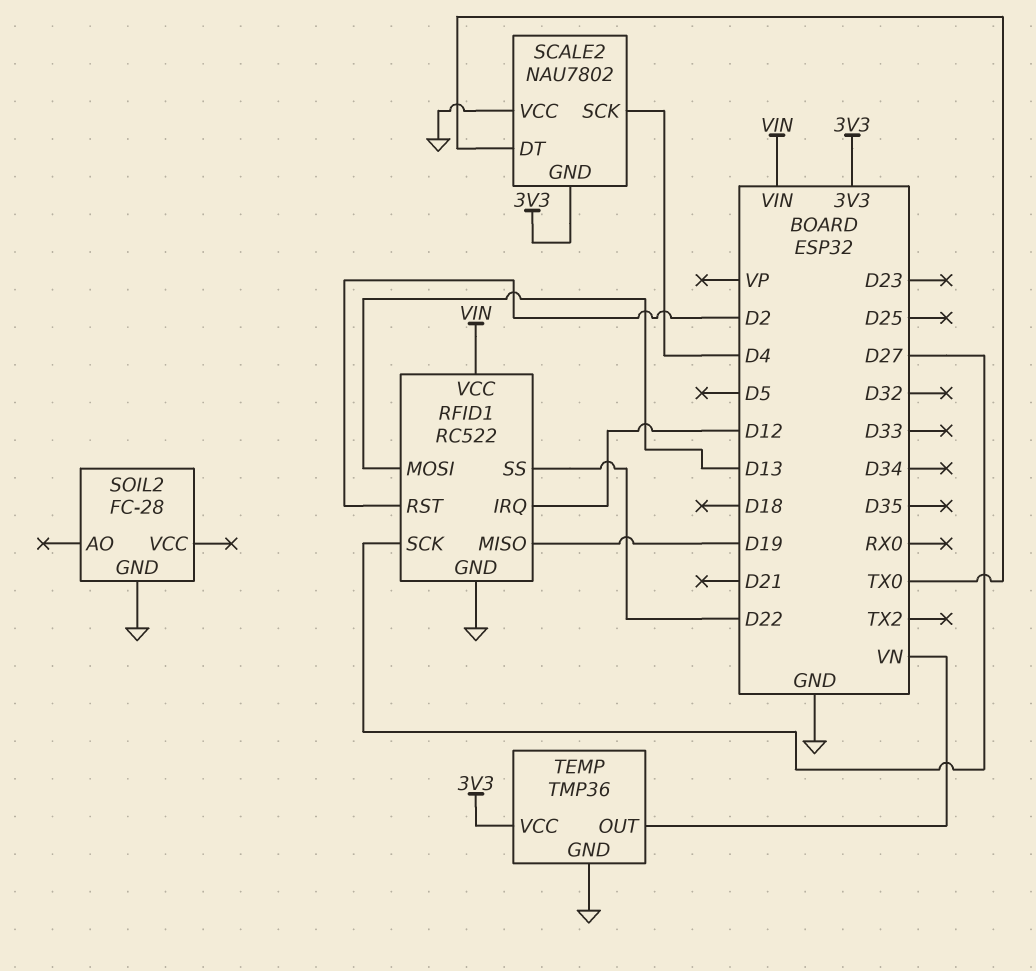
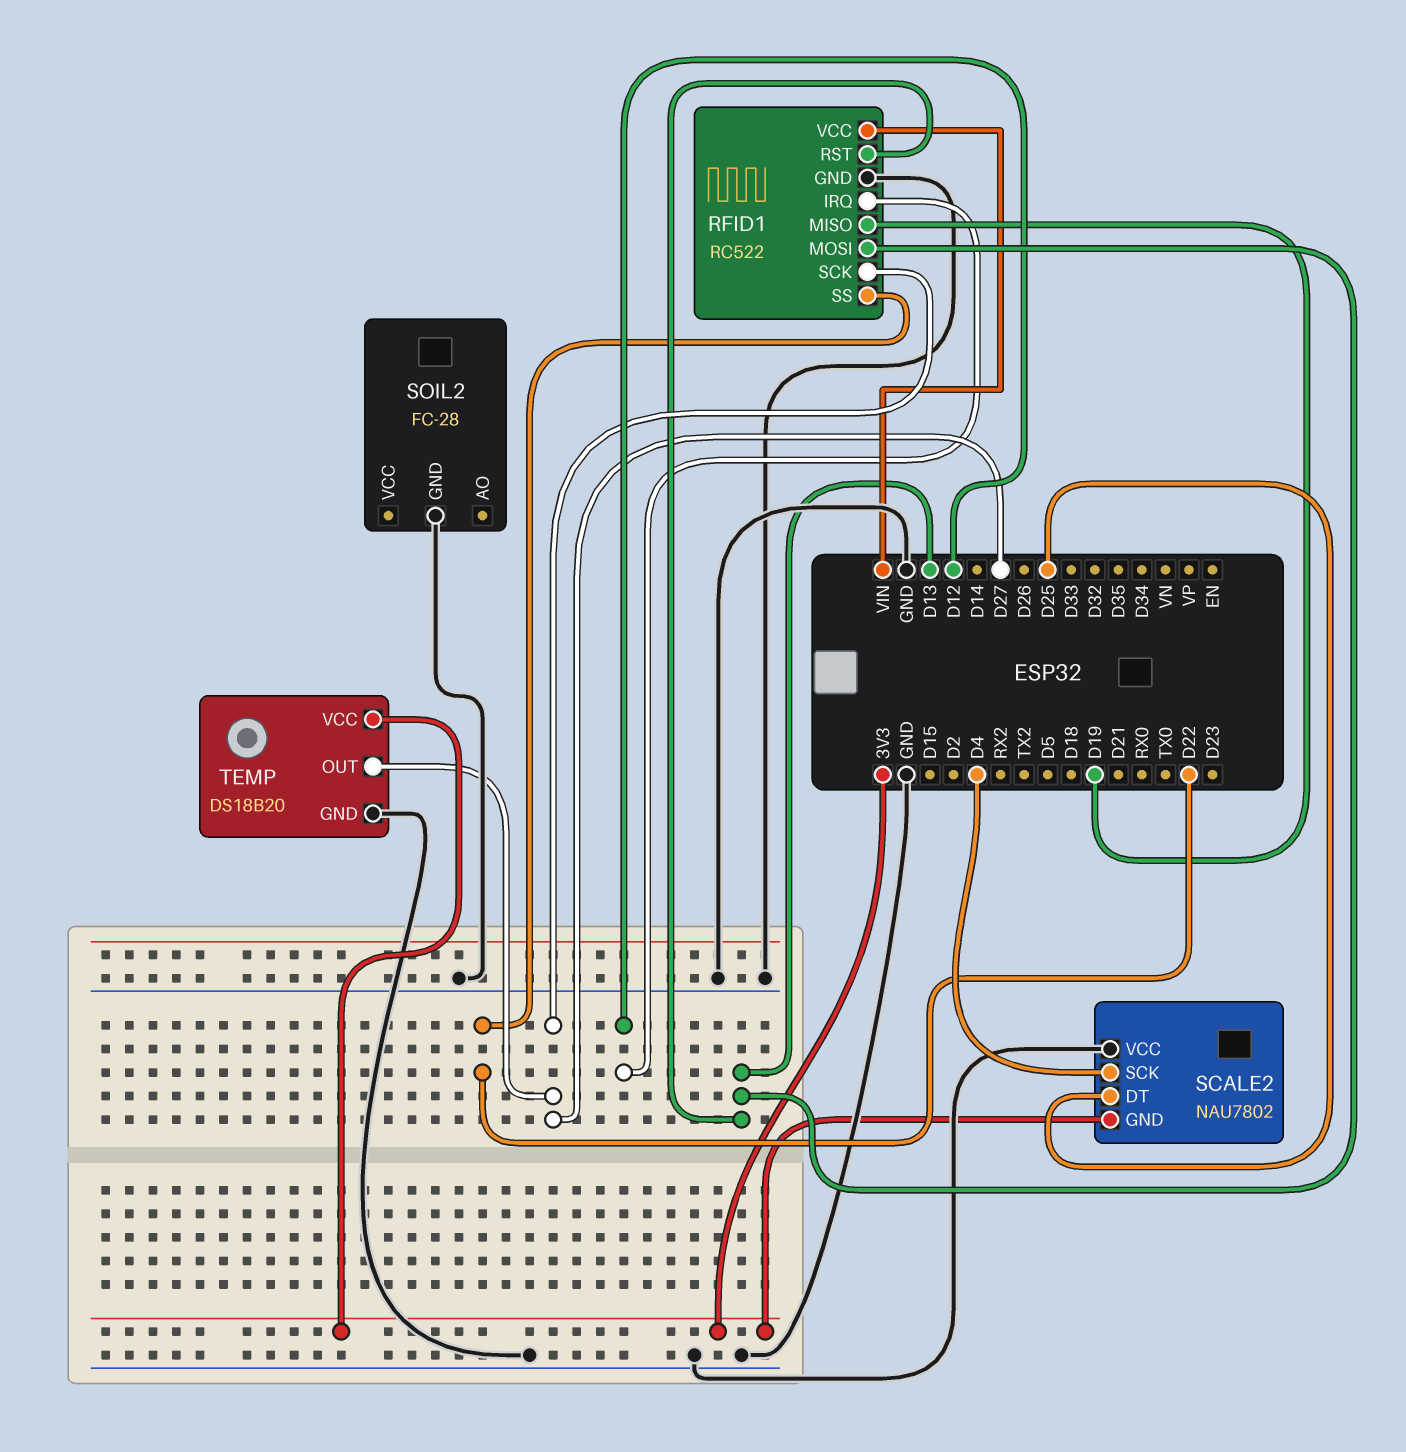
RFID1 pin RST: D2 -> D13
SCALE2 pin DT: TX0 -> D25
TEMP: TMP36 -> DS18B20
TEMP pin OUT: VN -> D27

